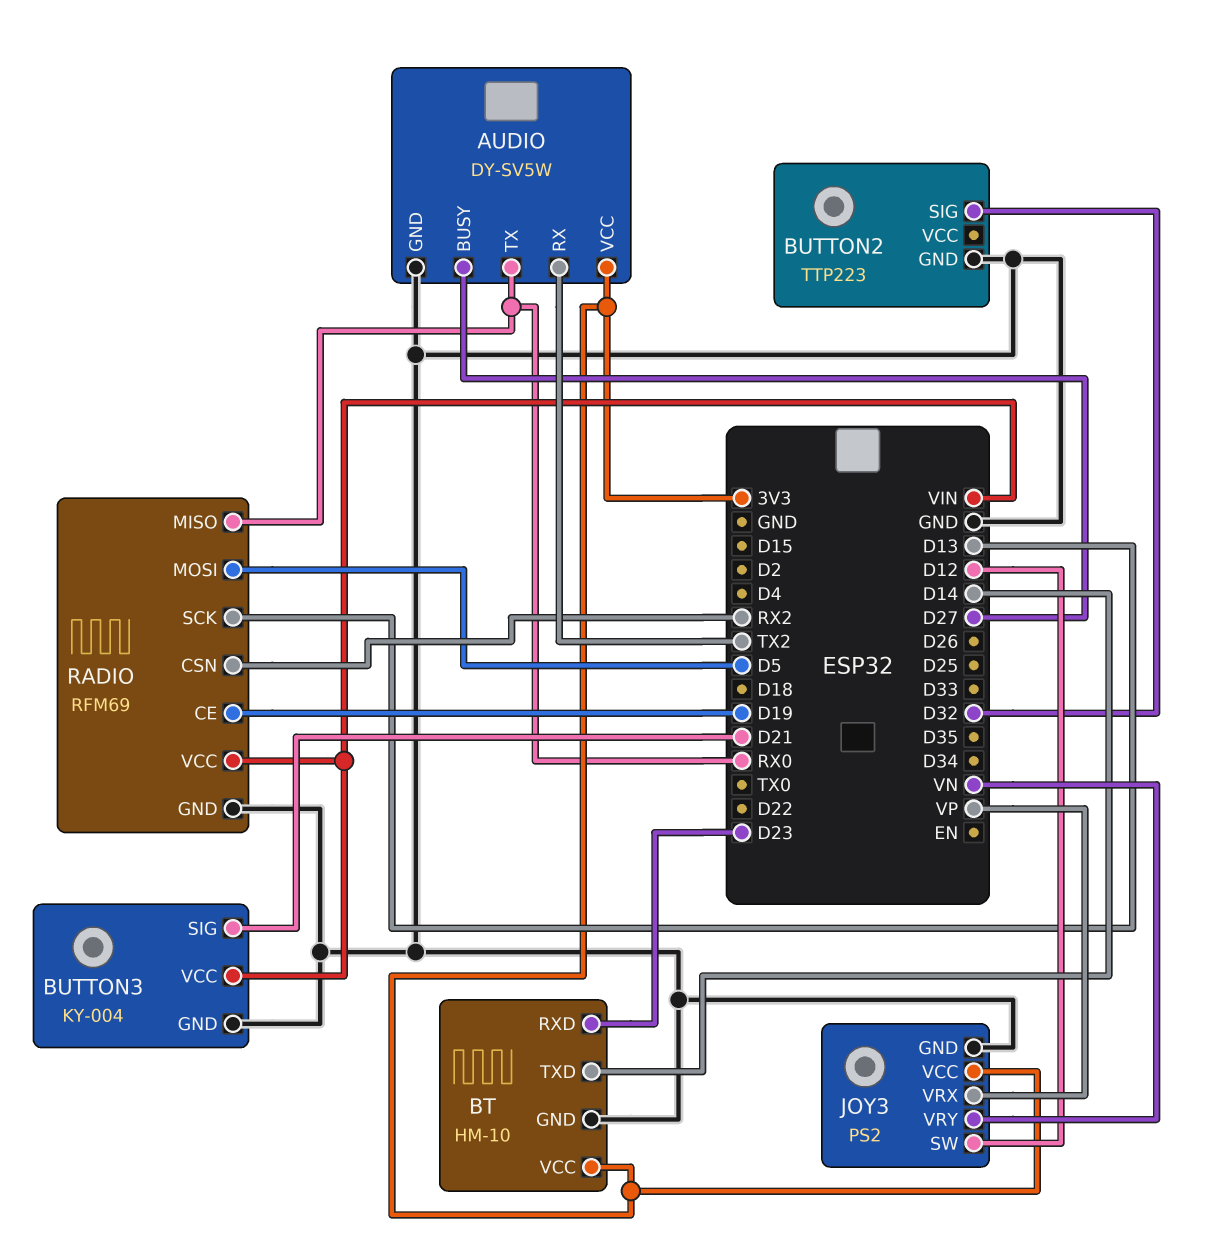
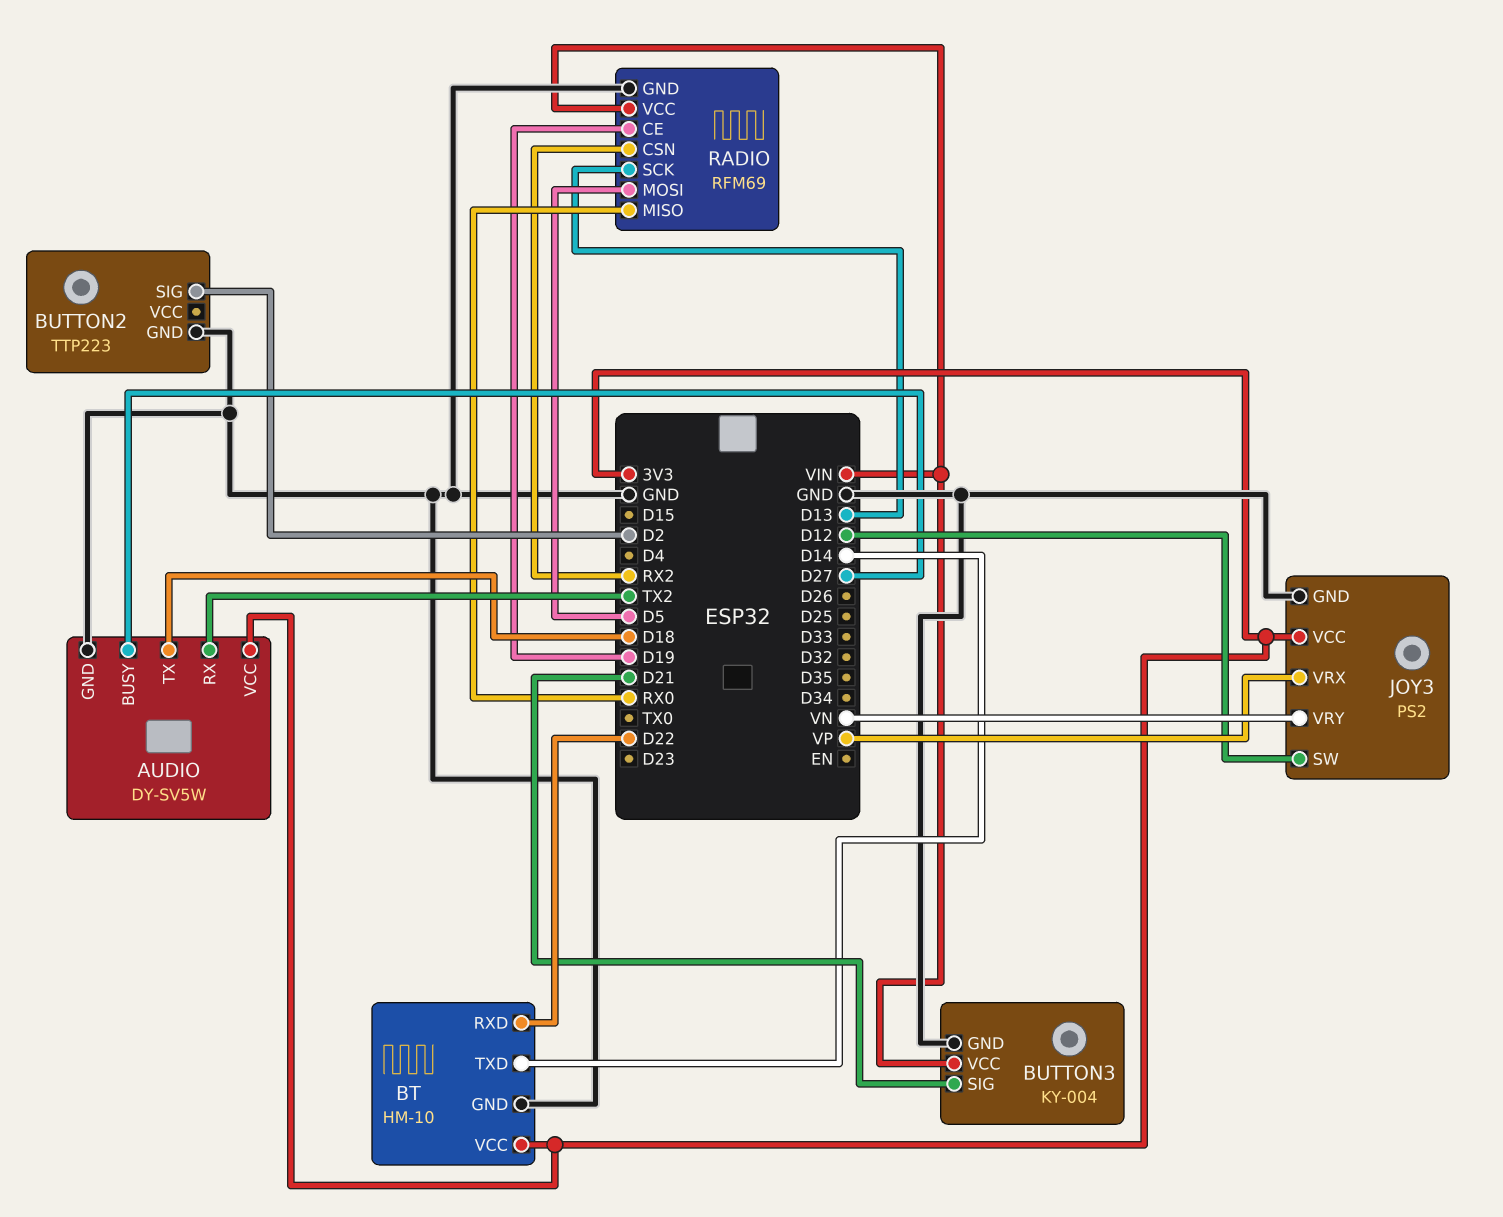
AUDIO pin TX: RX0 -> D18
BT pin RXD: D23 -> D22
BUTTON2 pin SIG: D32 -> D2

